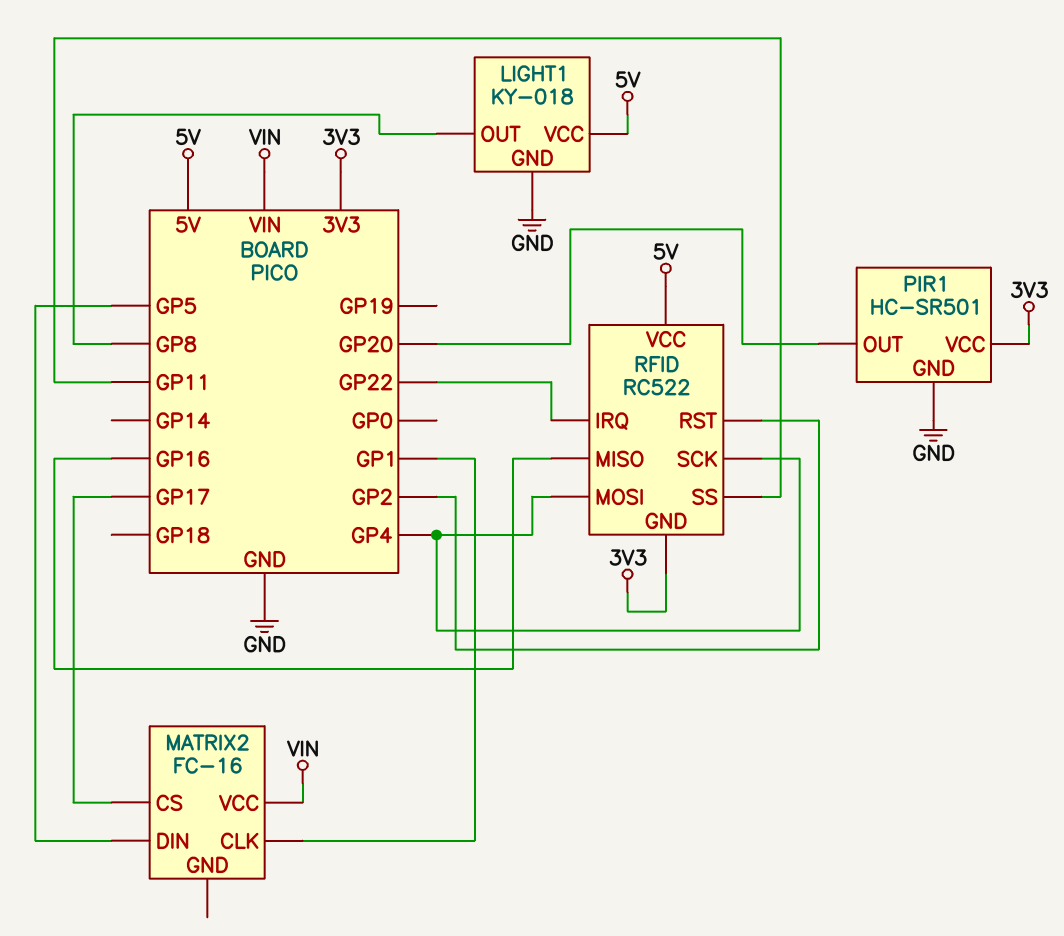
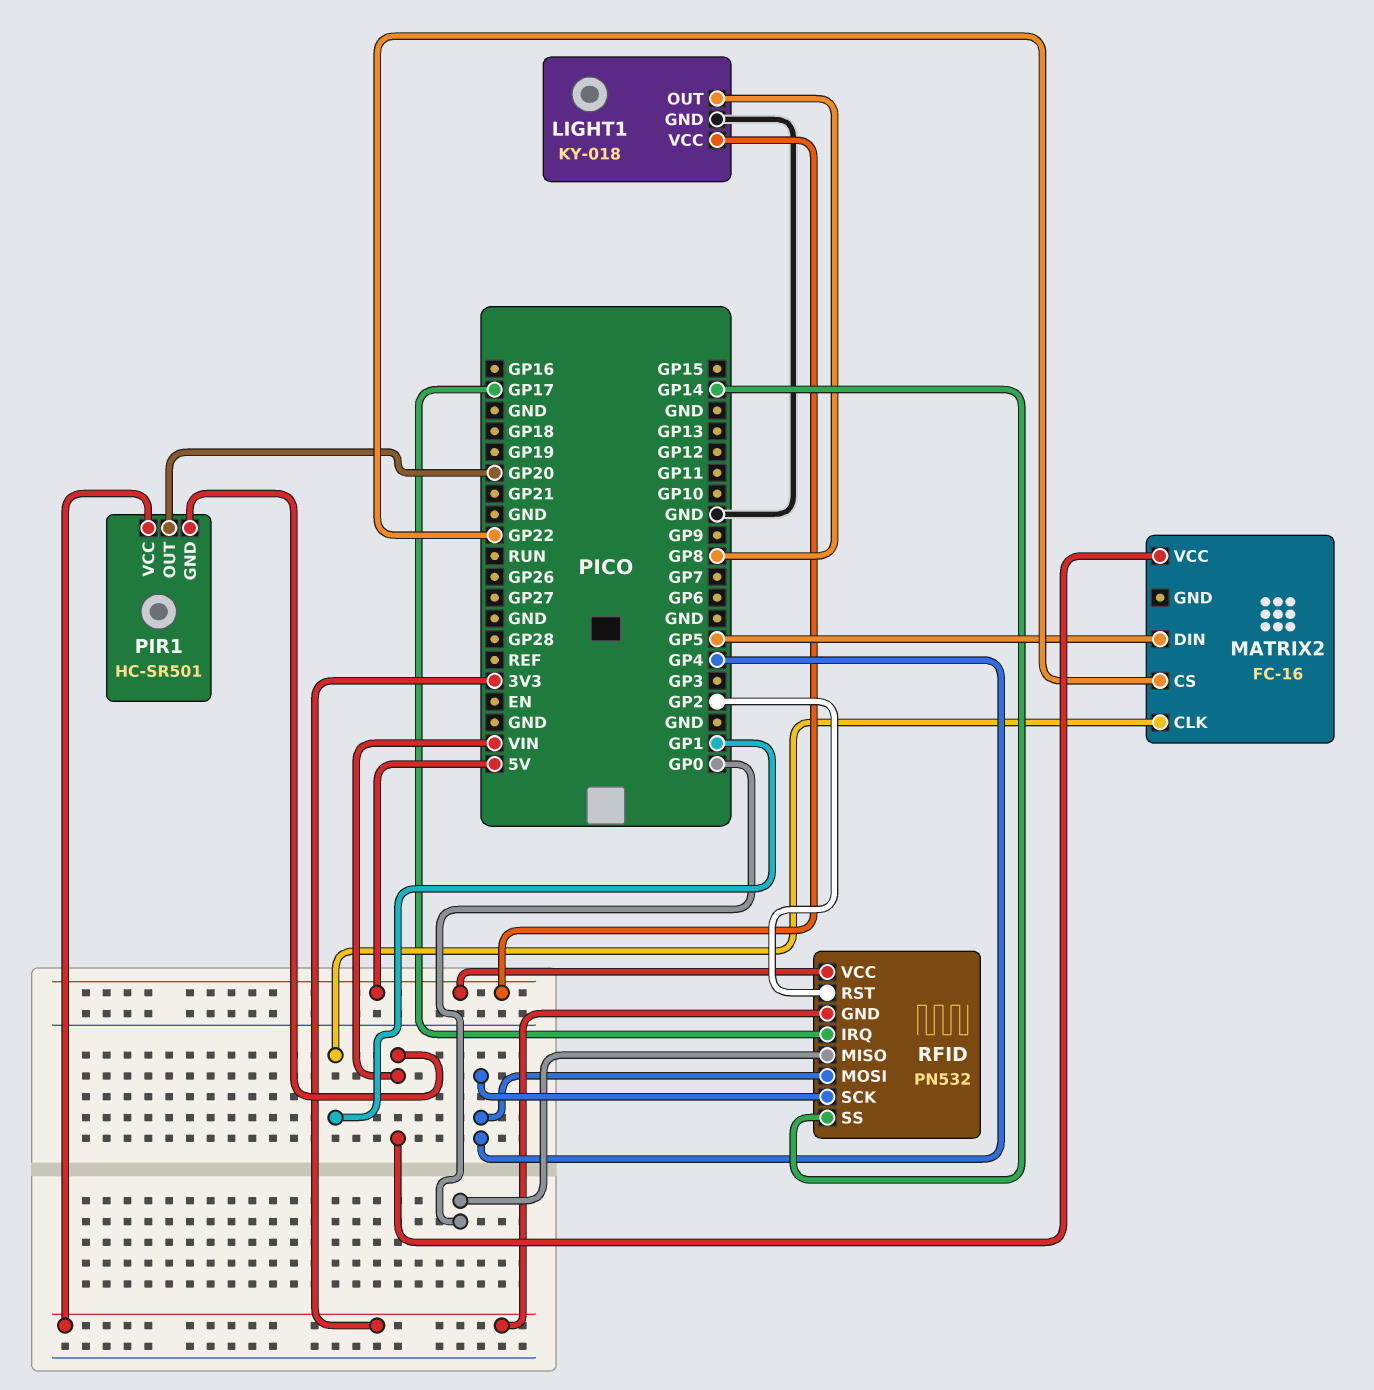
MATRIX2 pin CS: GP17 -> GP22
PIR1 pin GND: GND -> VIN
RFID: RC522 -> PN532
RFID pin IRQ: GP22 -> GP17
RFID pin MISO: GP16 -> GP0
RFID pin SS: GP11 -> GP14

